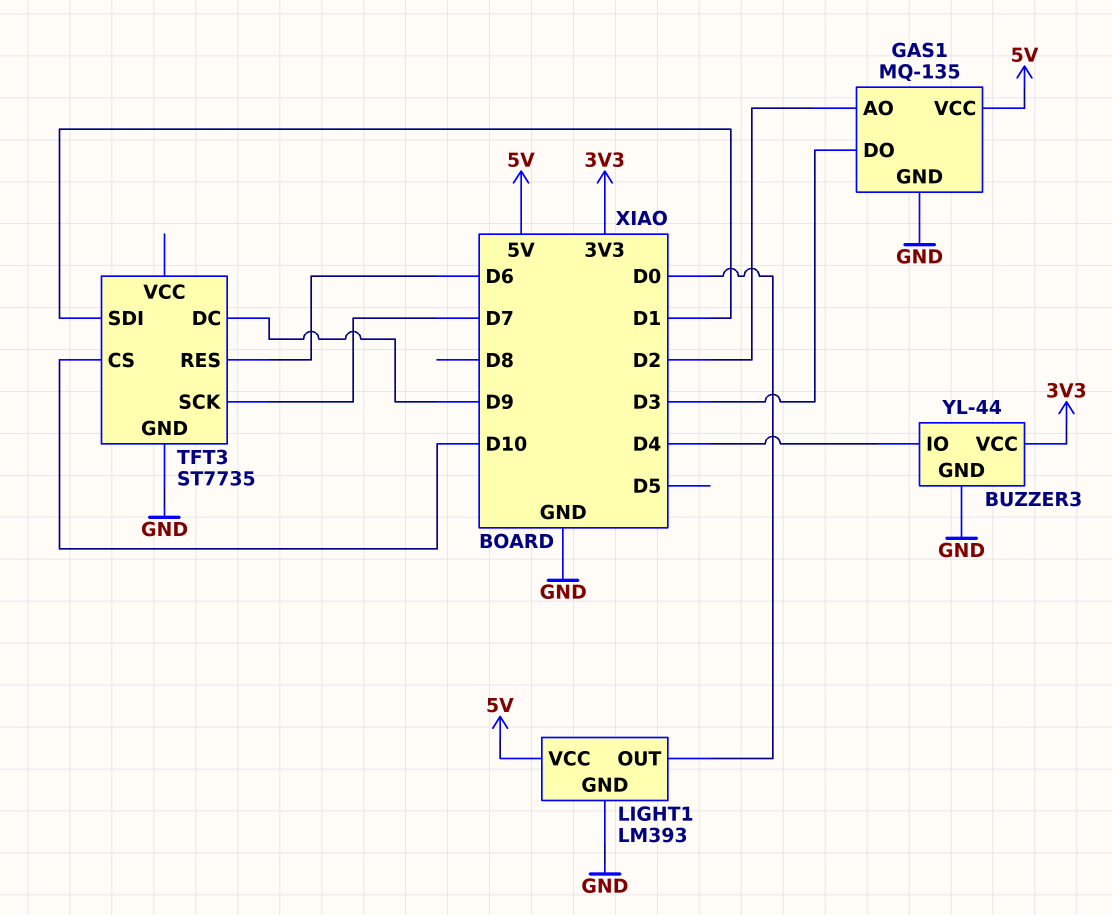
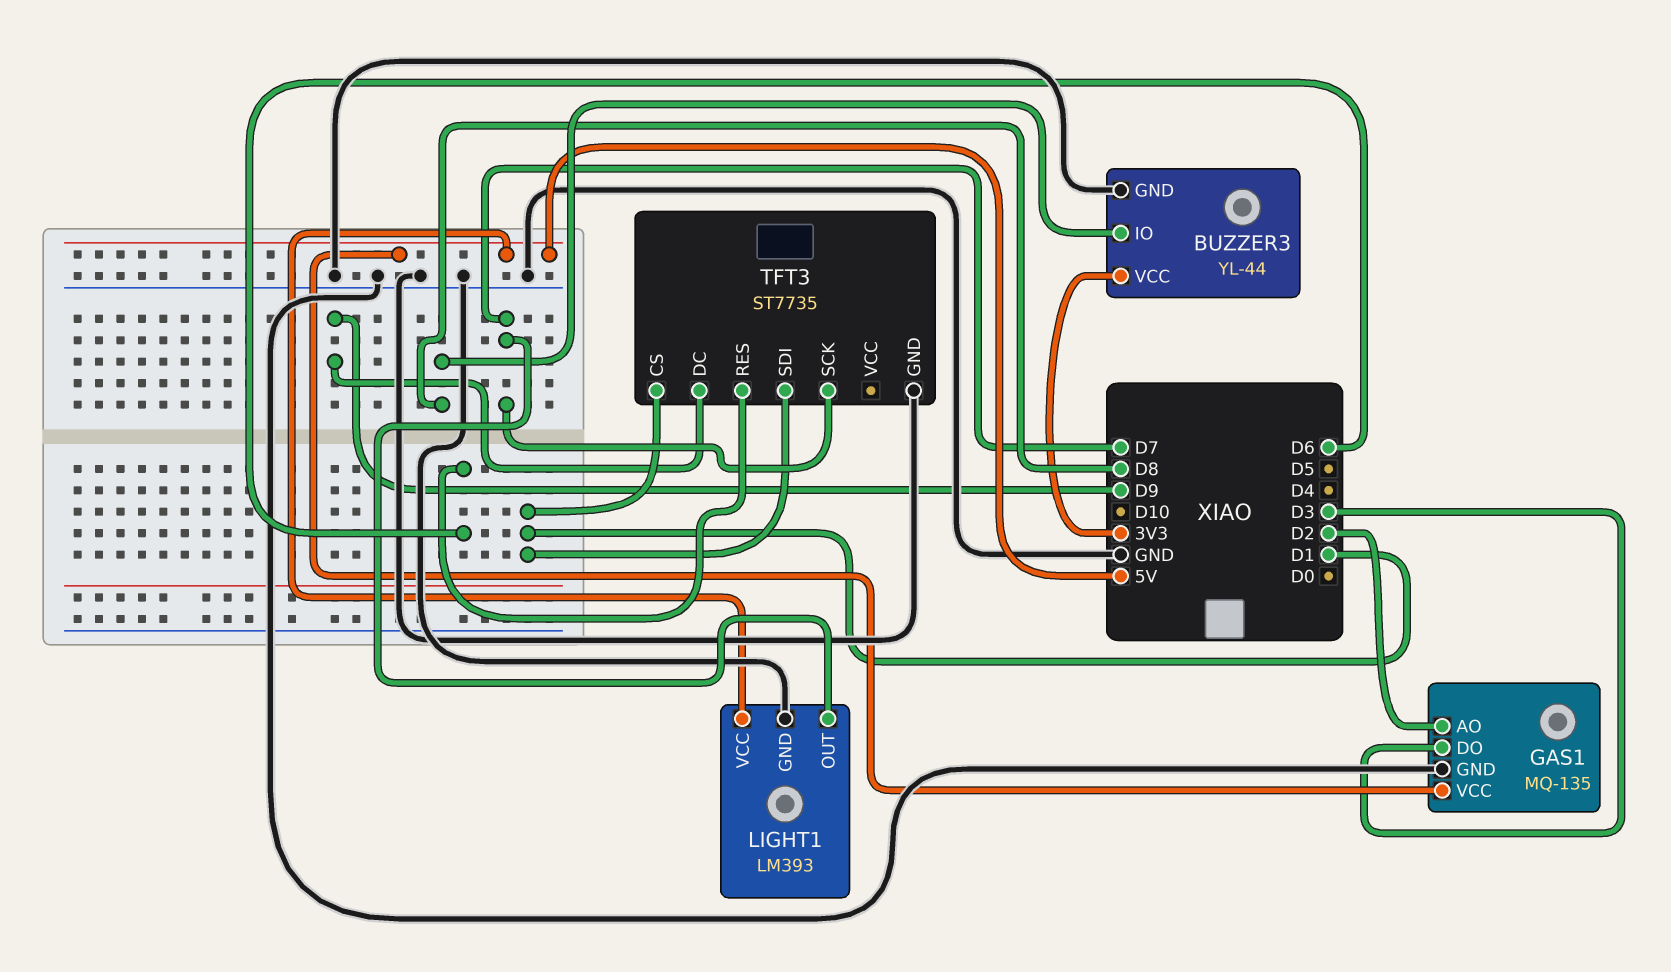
BUZZER3 pin IO: D4 -> D8
LIGHT1 pin OUT: D0 -> D7
TFT3 pin CS: D10 -> D1

